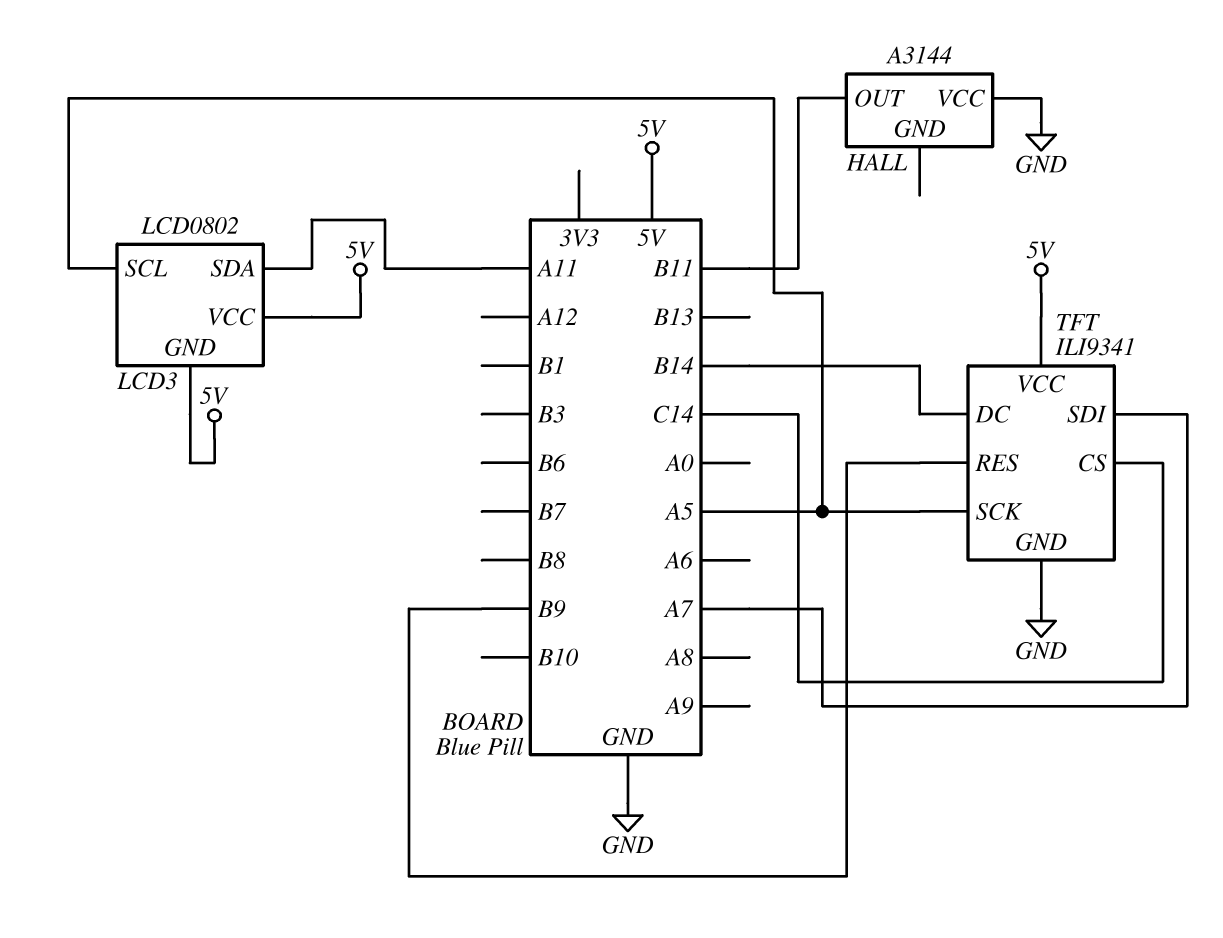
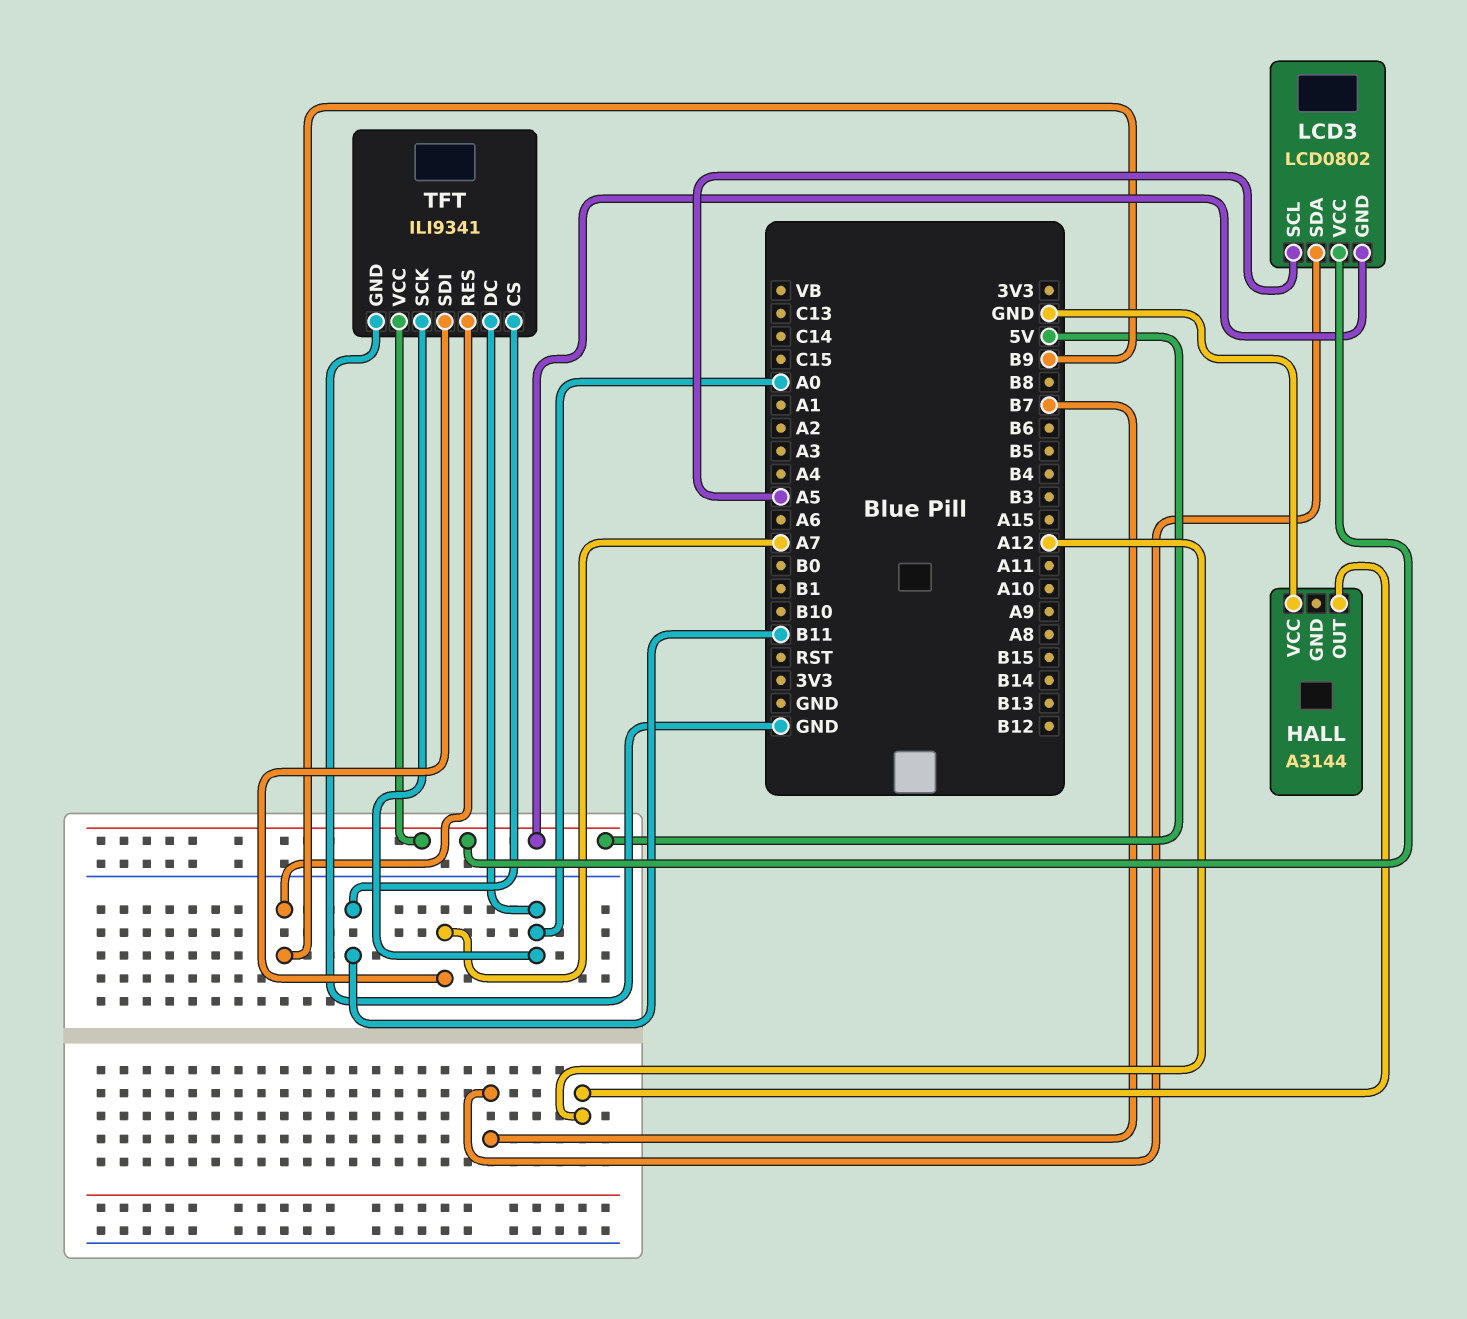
HALL pin OUT: B11 -> A12
LCD3 pin SDA: A11 -> B7
TFT pin CS: C14 -> B11
TFT pin DC: B14 -> A0
TFT pin SCK: A5 -> A0

